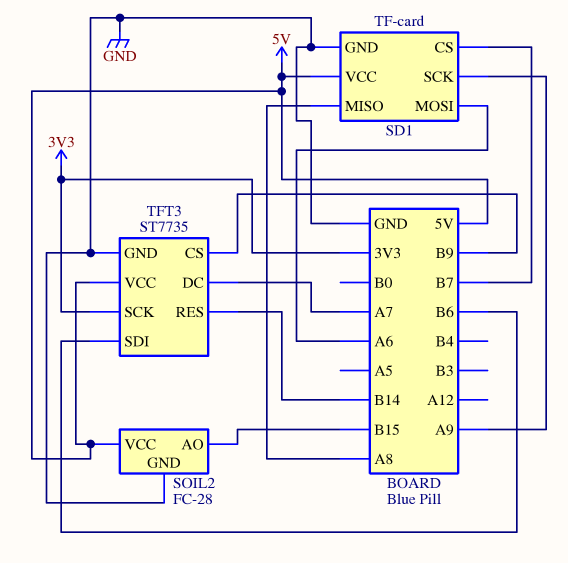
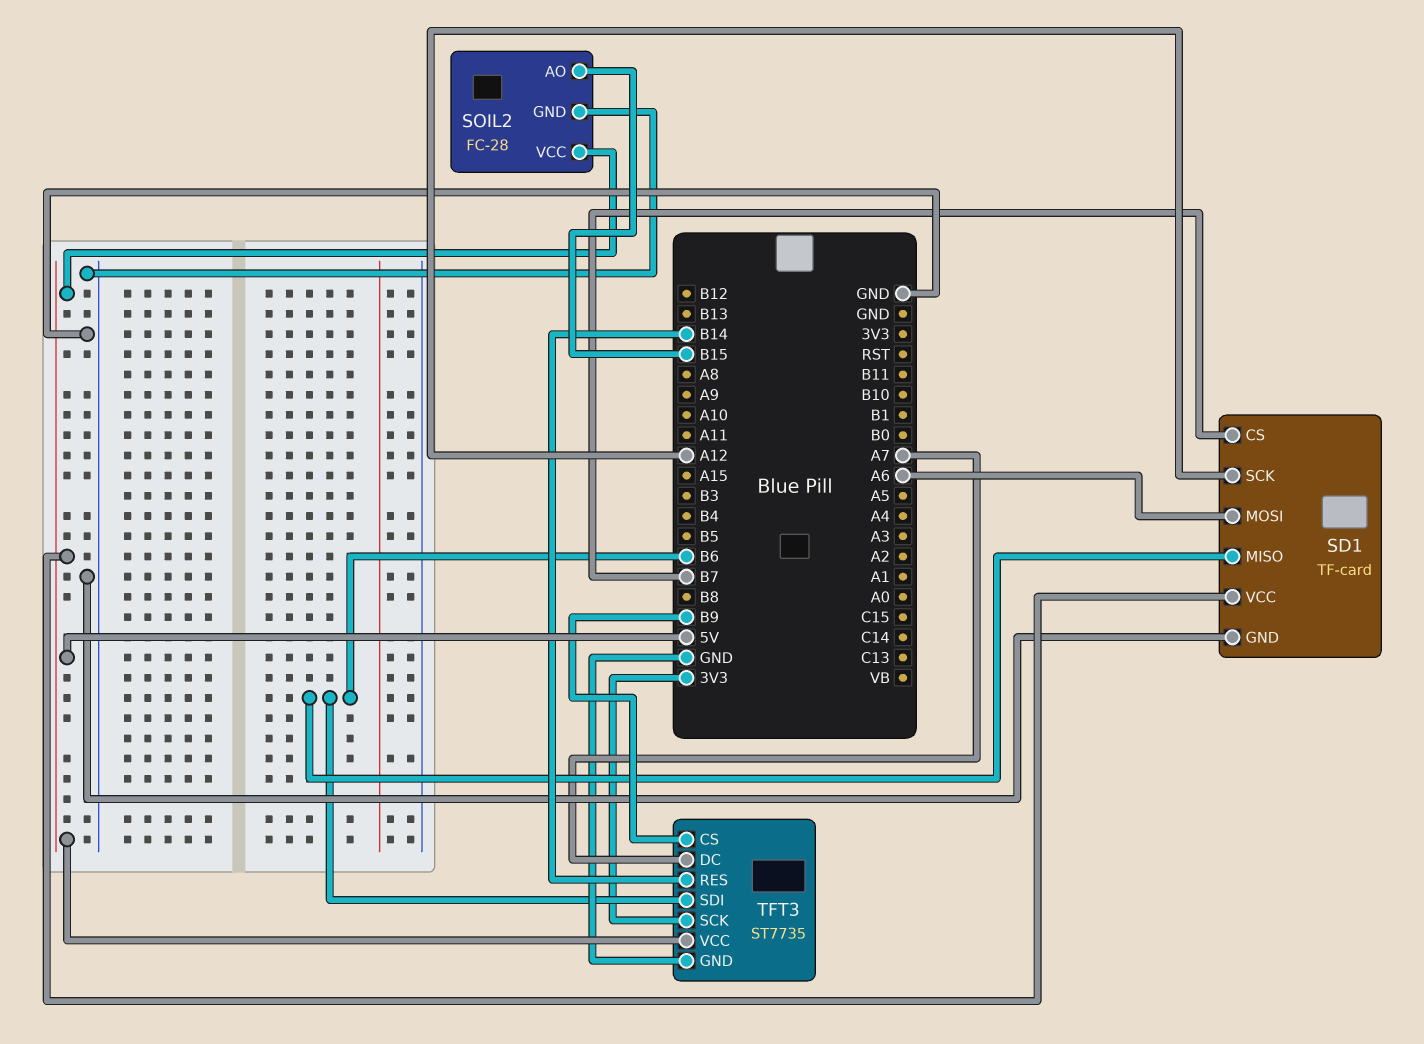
SD1 pin MISO: A8 -> B6
SD1 pin SCK: A9 -> A12

